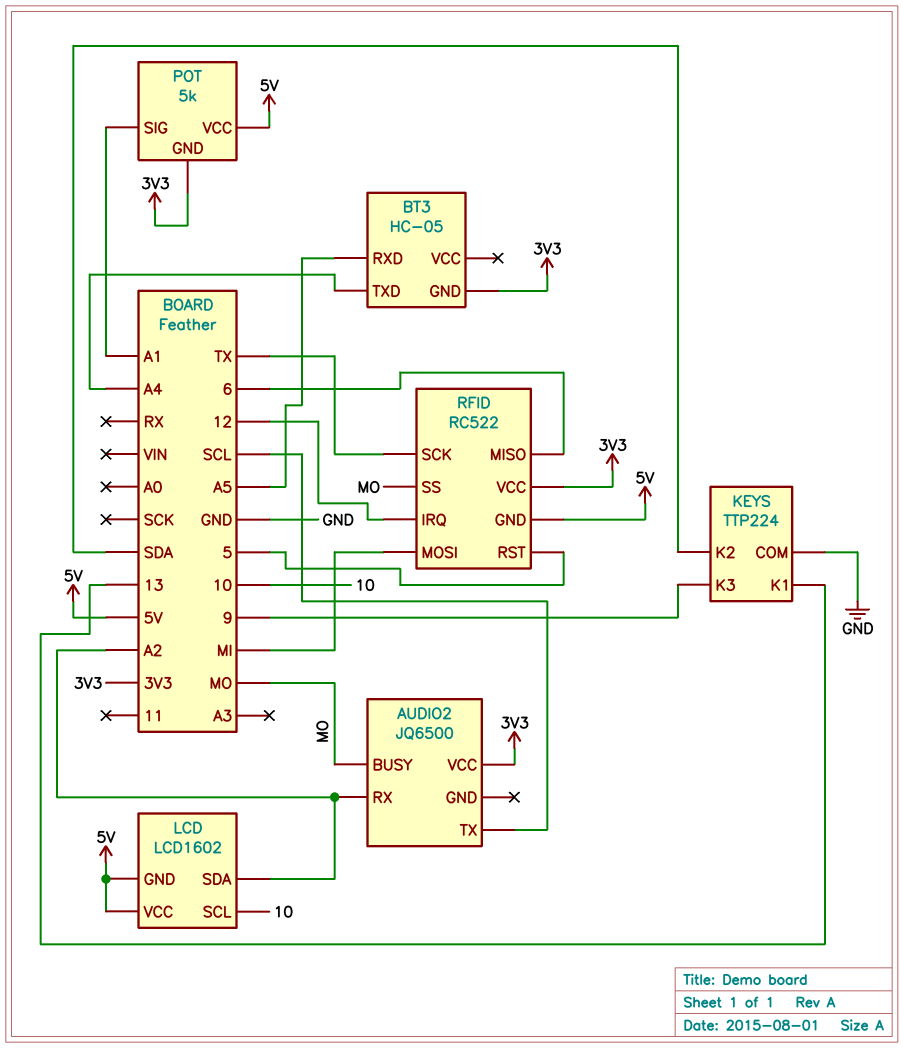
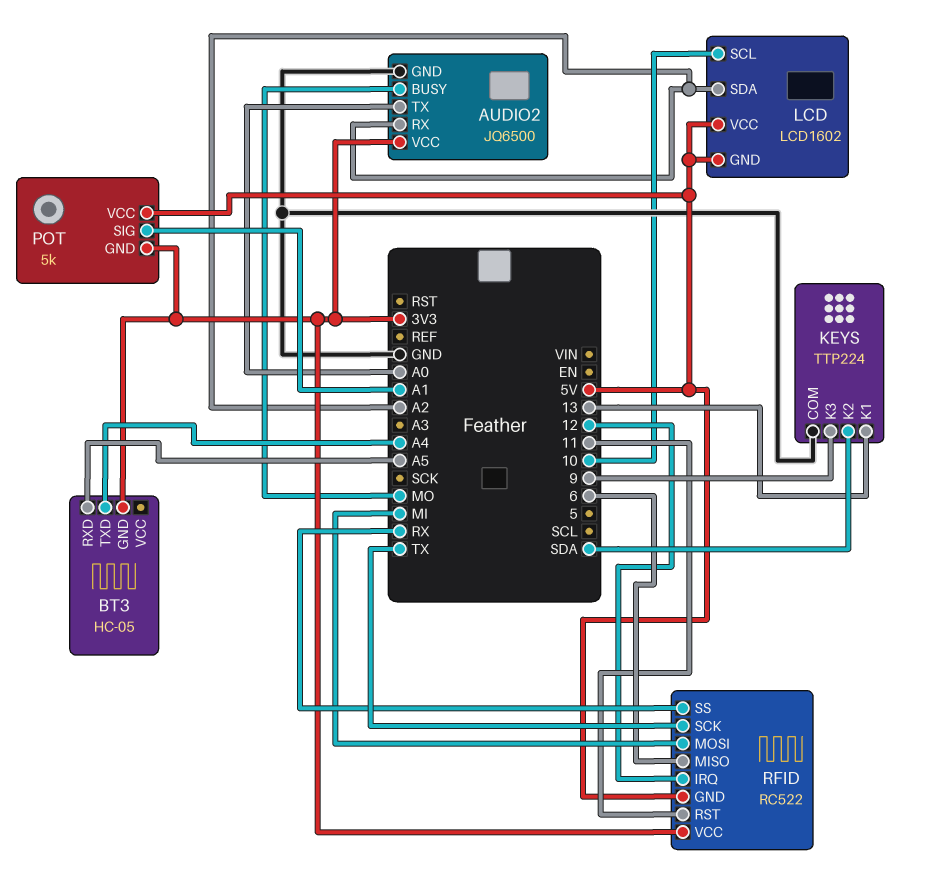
AUDIO2 pin GND: none -> GND
AUDIO2 pin TX: SCL -> A0
RFID pin RST: 5 -> 11
RFID pin SS: MO -> RX

